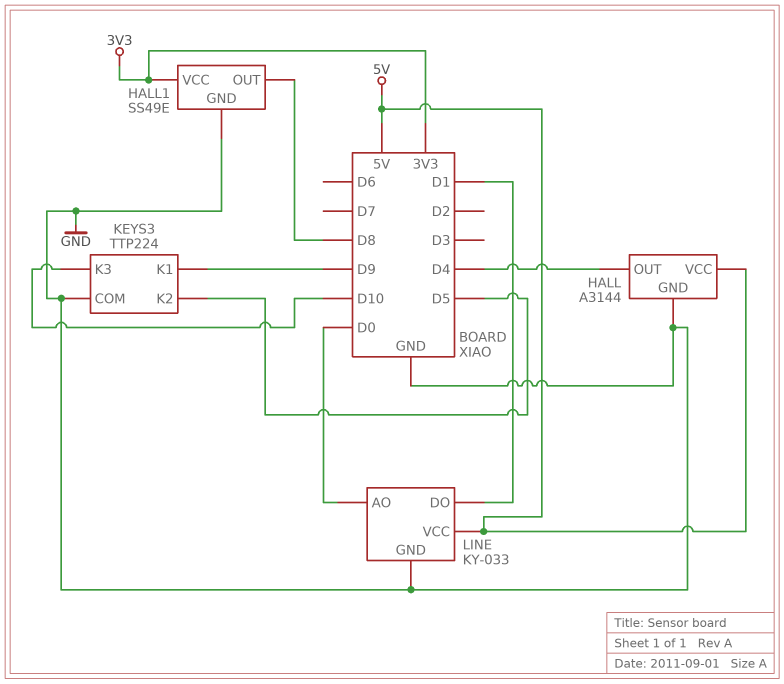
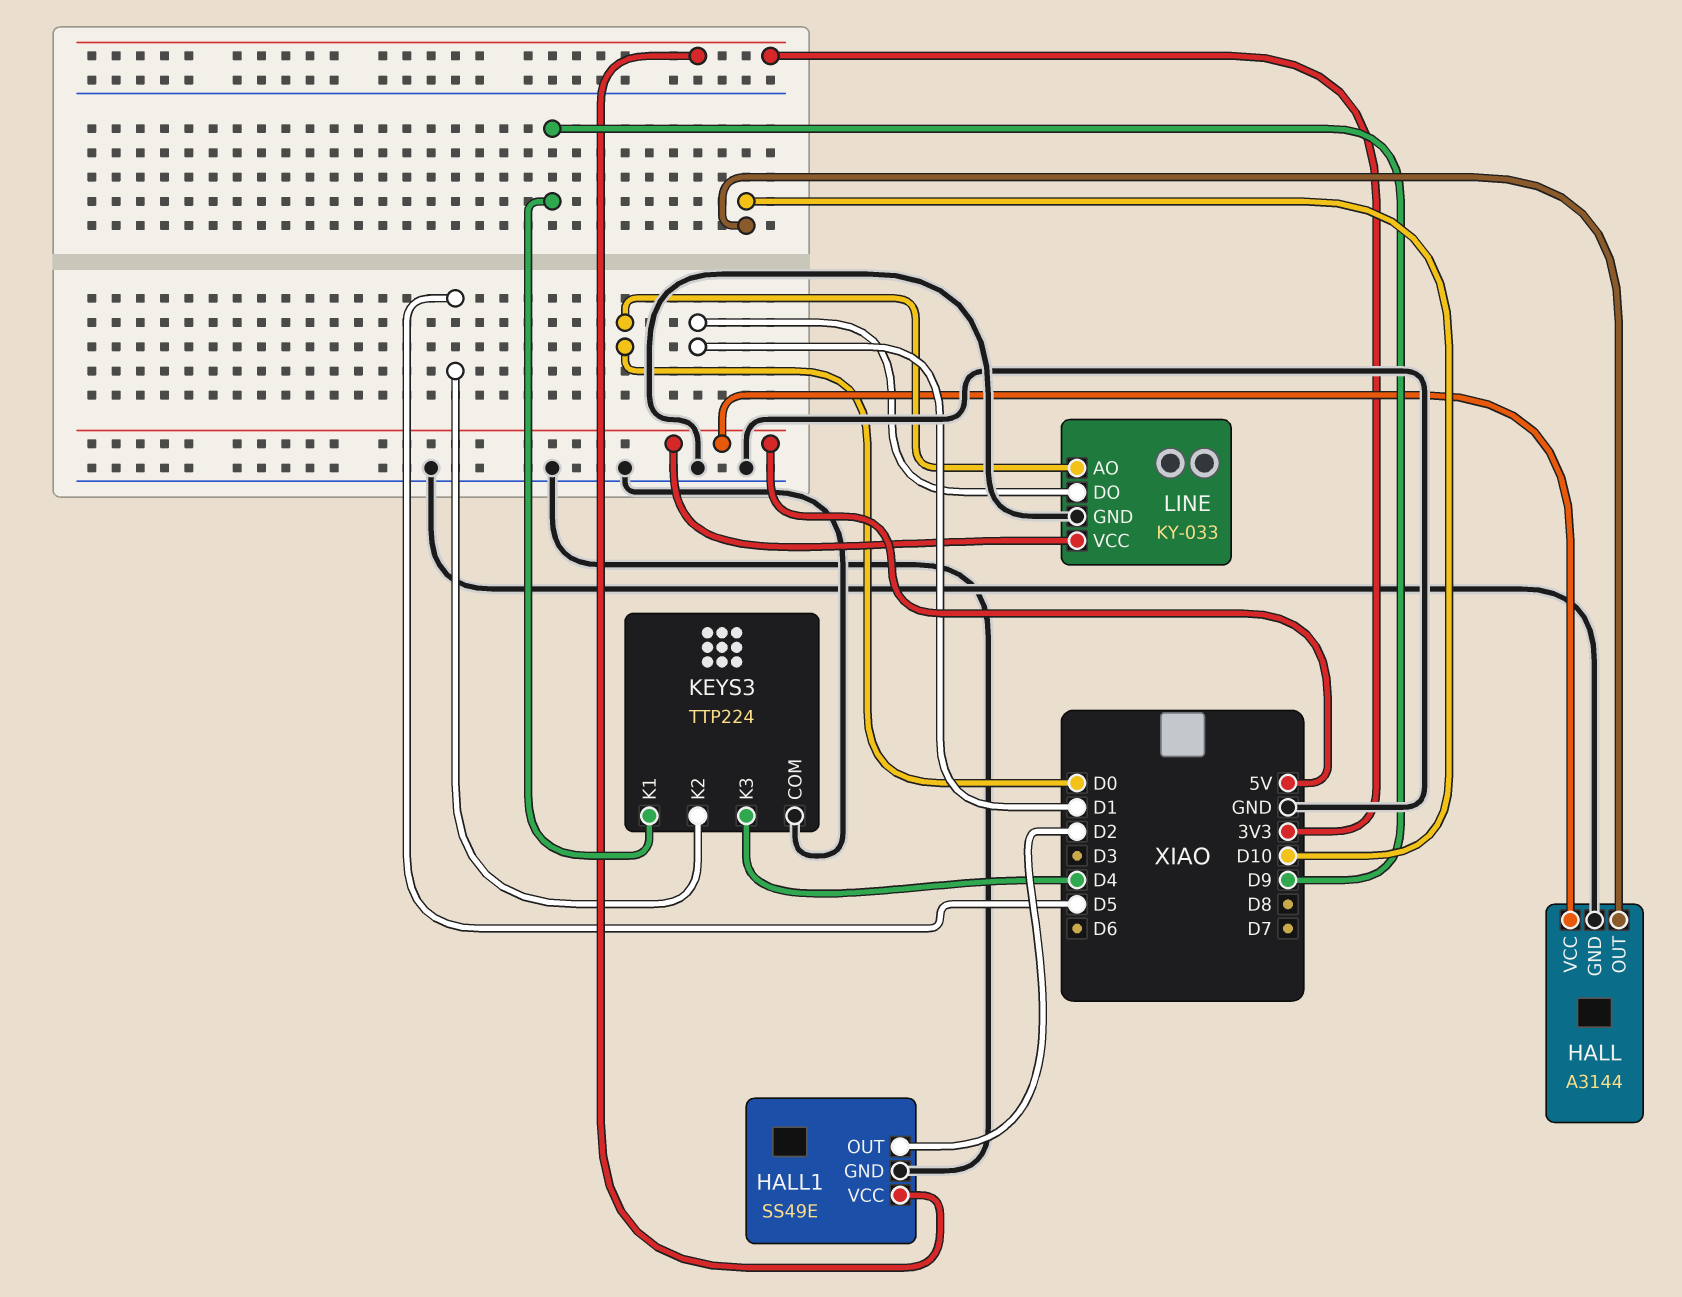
HALL pin OUT: D4 -> D10
HALL1 pin OUT: D8 -> D2
KEYS3 pin K3: D10 -> D4

